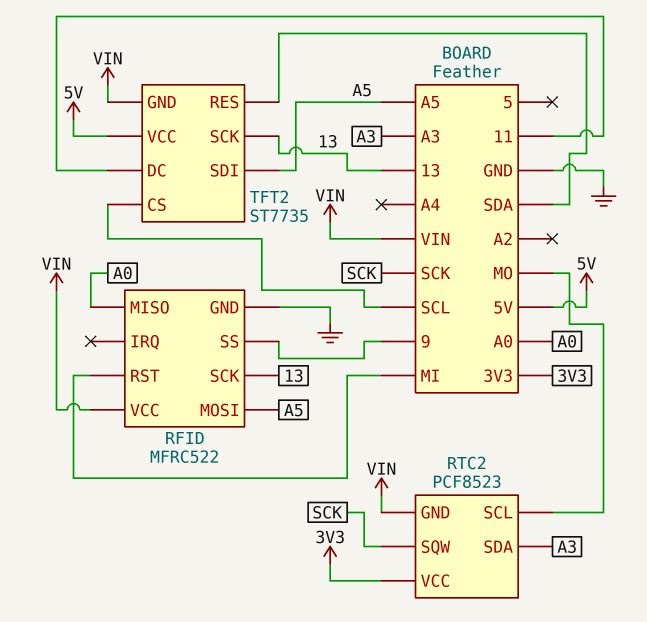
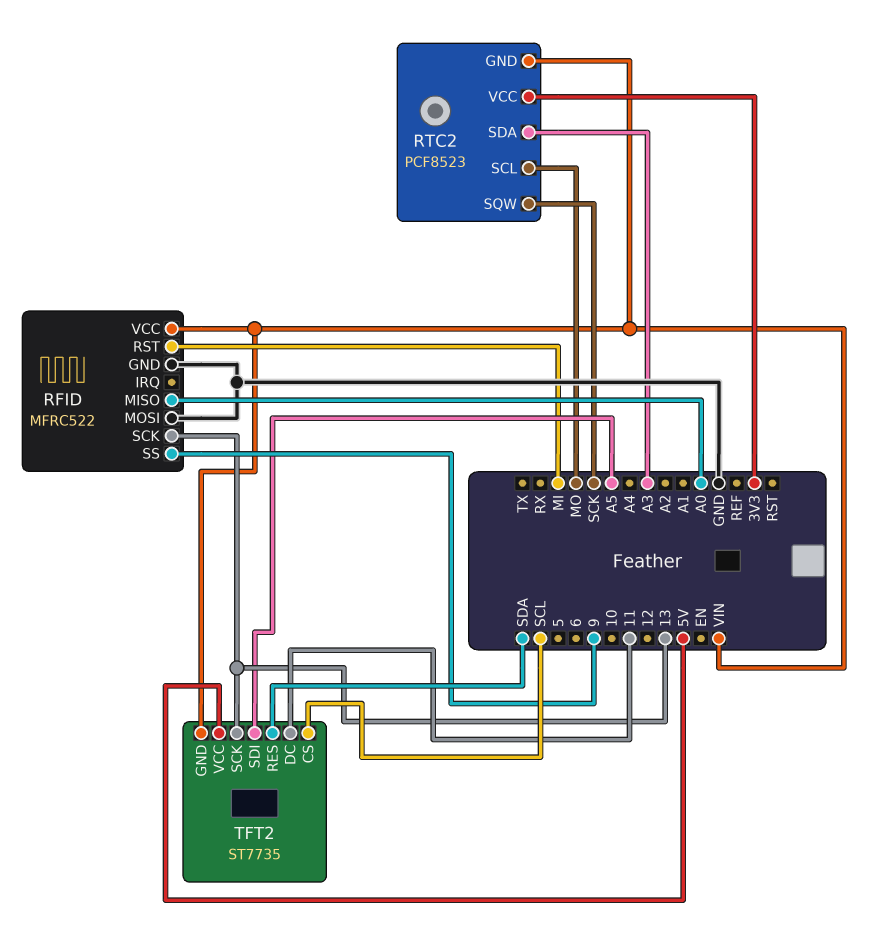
RFID pin MOSI: A5 -> GND

